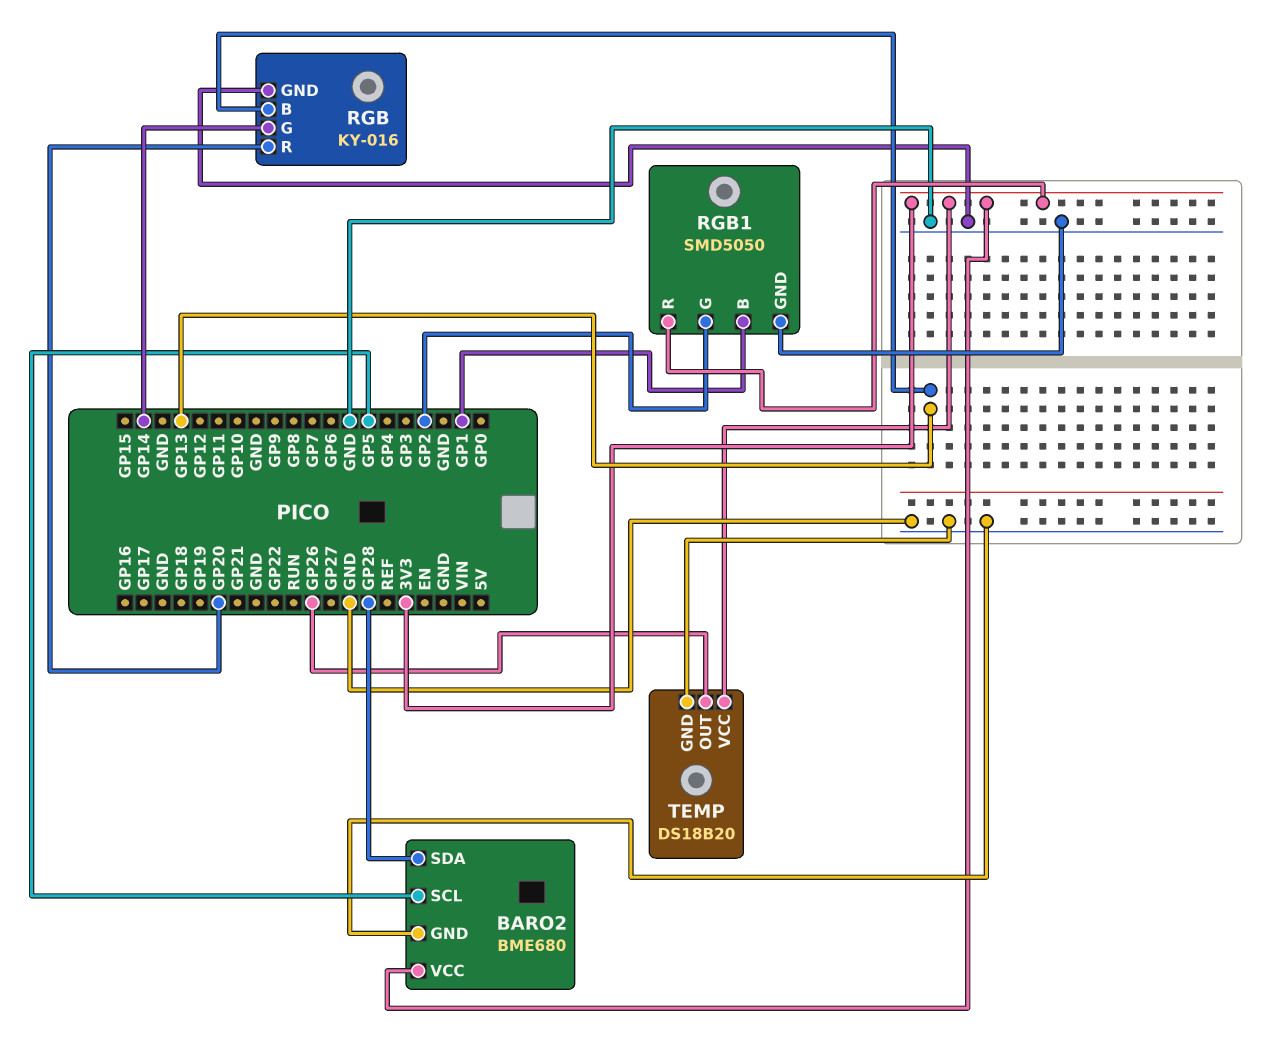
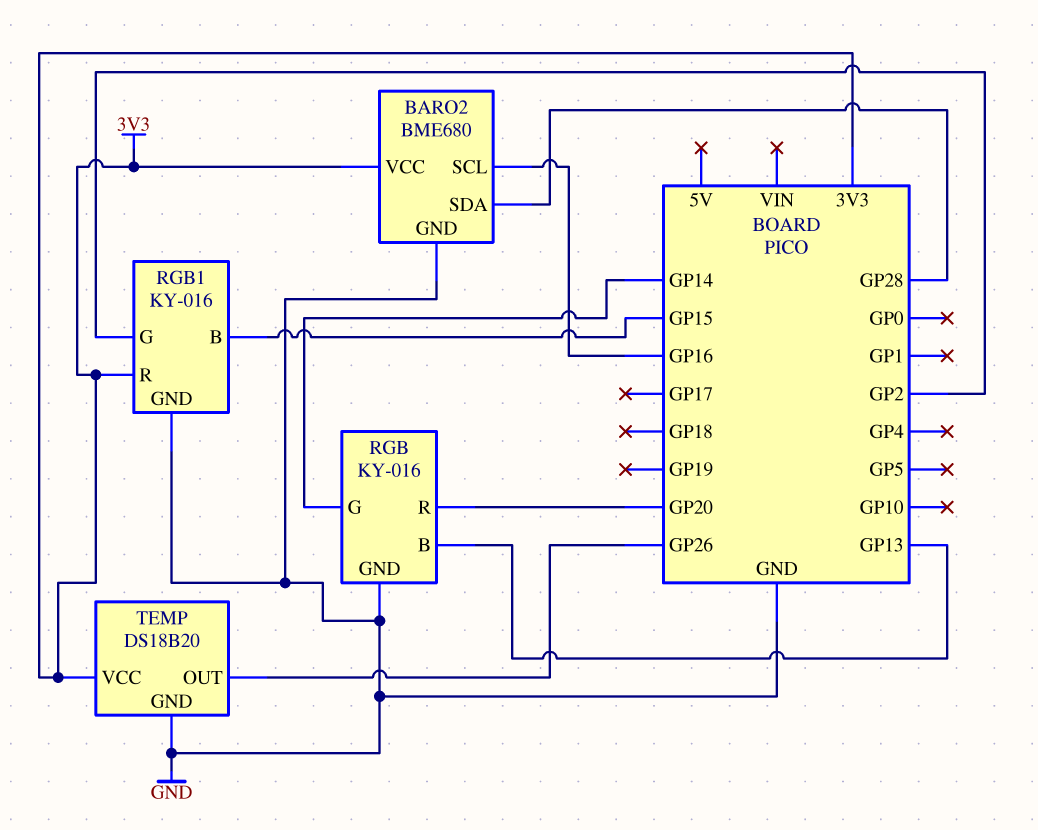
BARO2 pin SCL: GP5 -> GP16
RGB1: SMD5050 -> KY-016
RGB1 pin B: GP1 -> GP15

